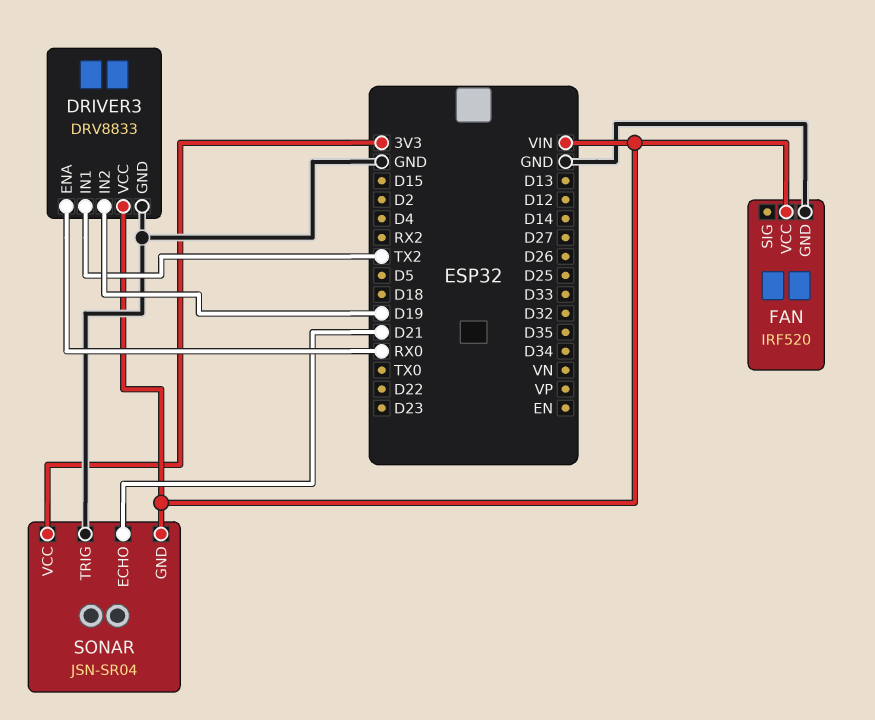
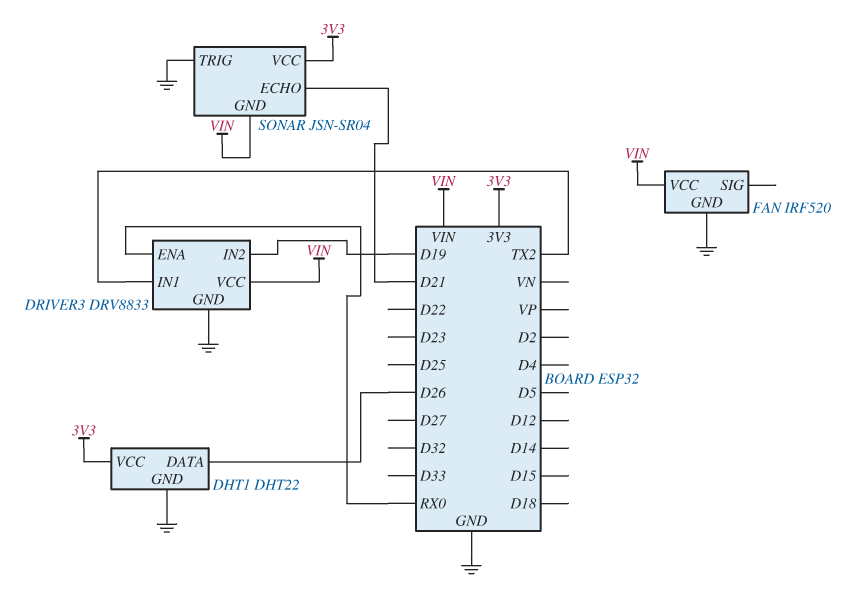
DHT1: none -> DHT22
DHT1 pin DATA: none -> D26
DHT1 pin GND: none -> GND
DHT1 pin VCC: none -> 3V3

